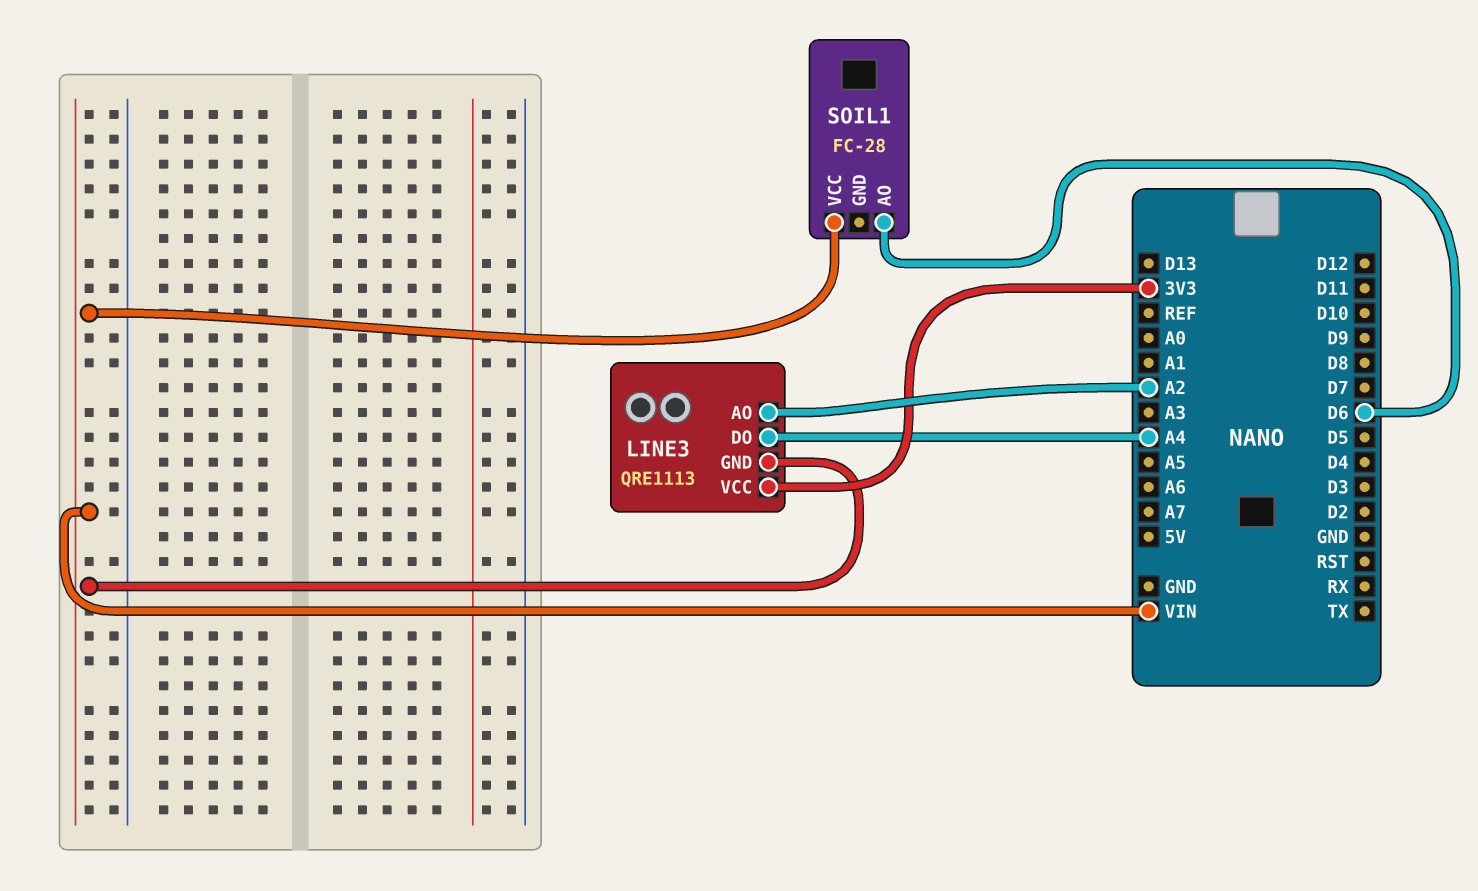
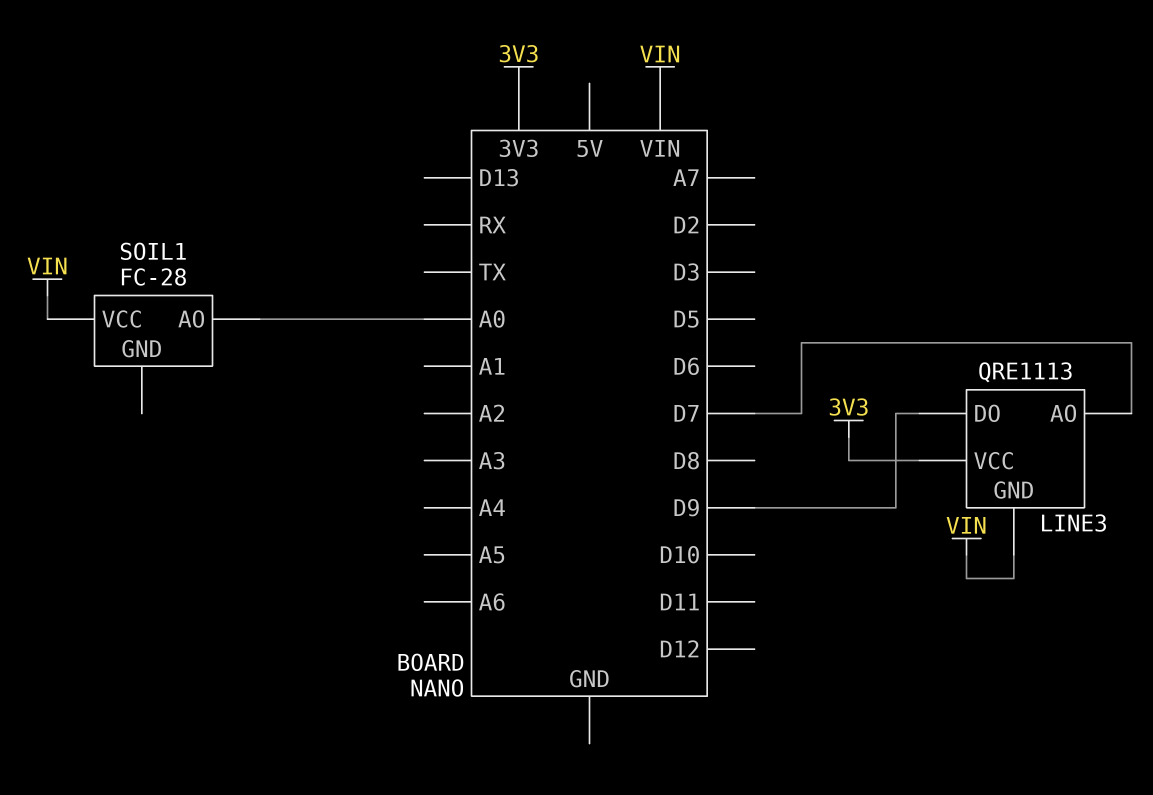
LINE3 pin AO: A2 -> D7
LINE3 pin DO: A4 -> D9
SOIL1 pin AO: D6 -> A0

